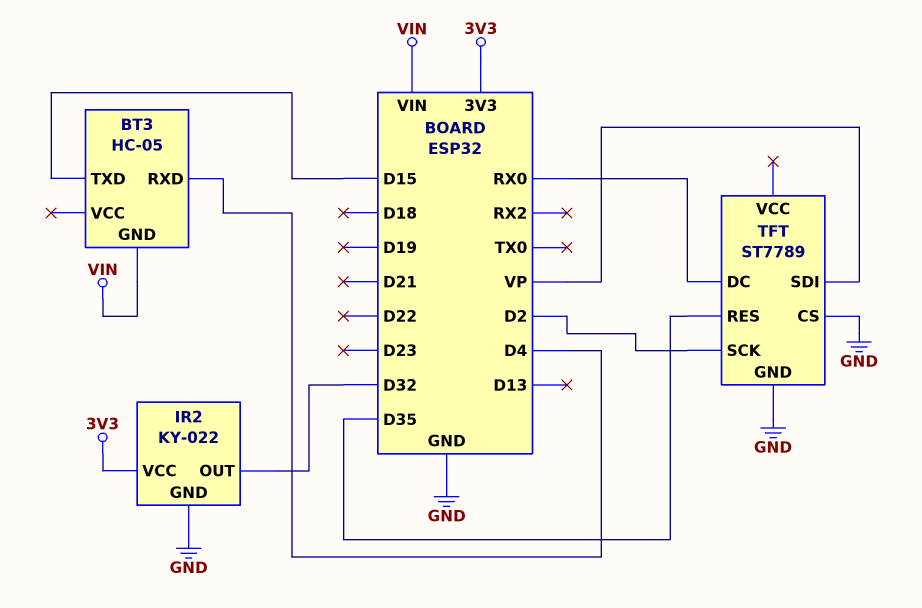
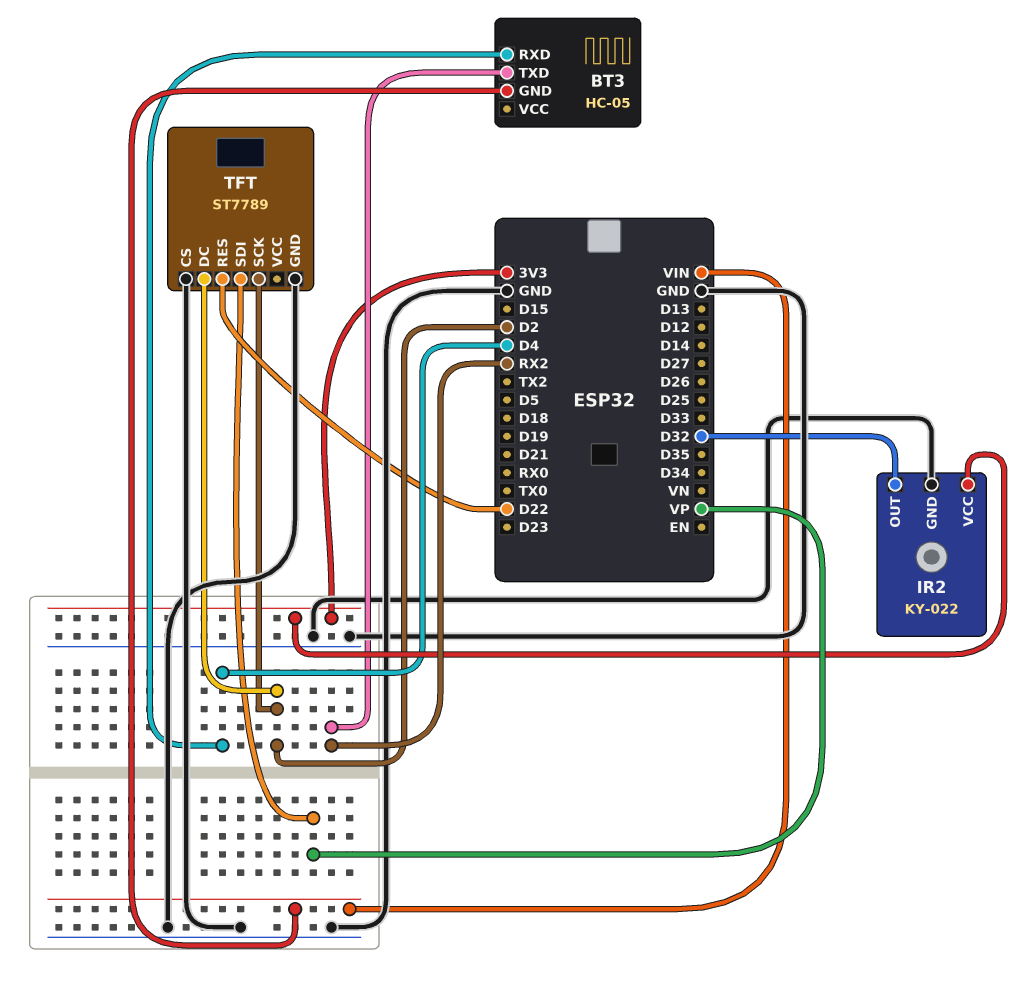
BT3 pin TXD: D15 -> RX2
TFT pin DC: RX0 -> D2
TFT pin RES: D35 -> D22

